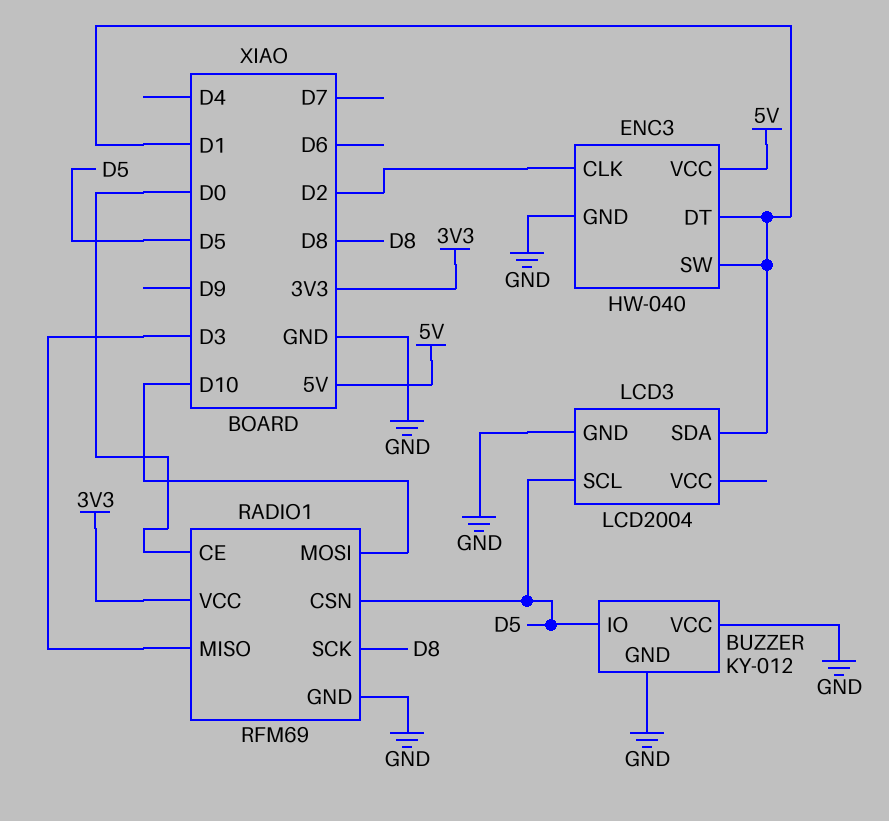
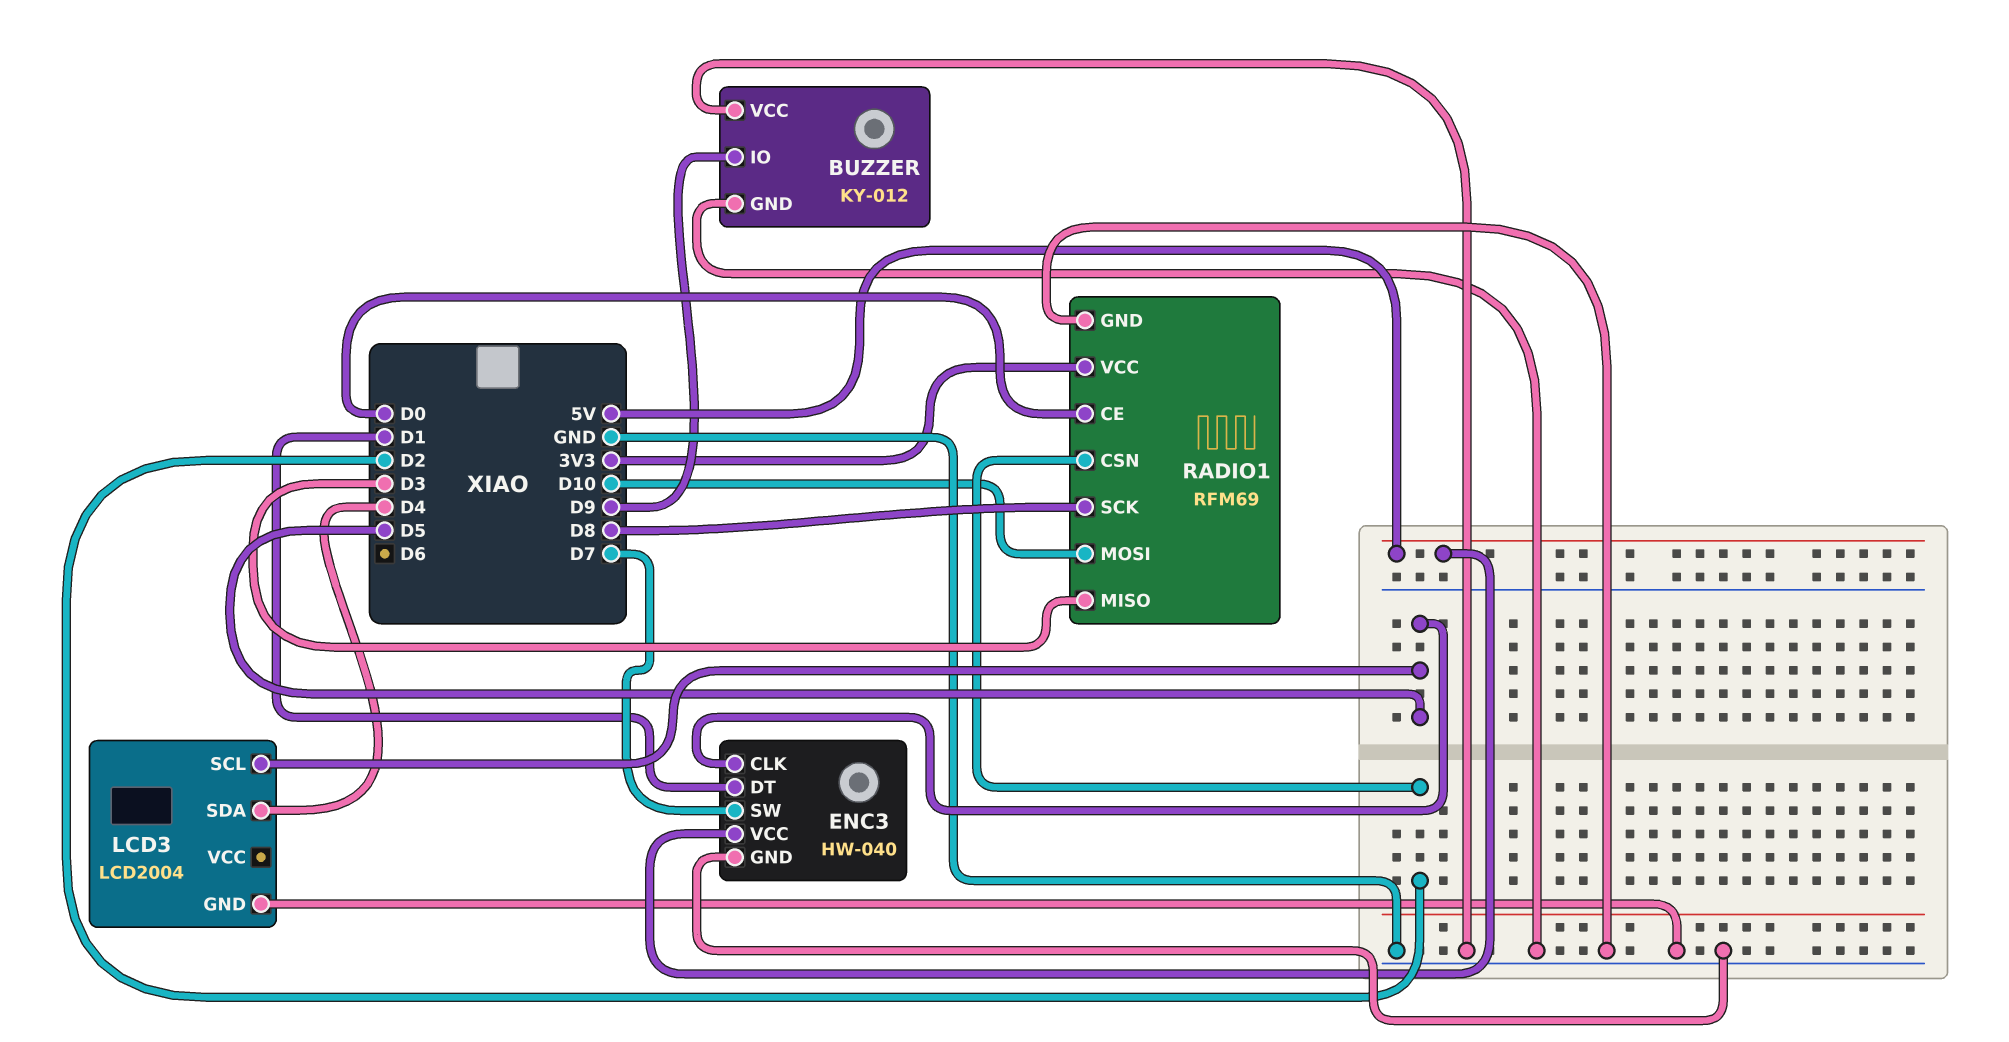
BUZZER pin IO: D5 -> D9
ENC3 pin CLK: D2 -> D5
ENC3 pin SW: D1 -> D7
LCD3 pin SDA: D1 -> D4
RADIO1 pin CSN: D5 -> D2

